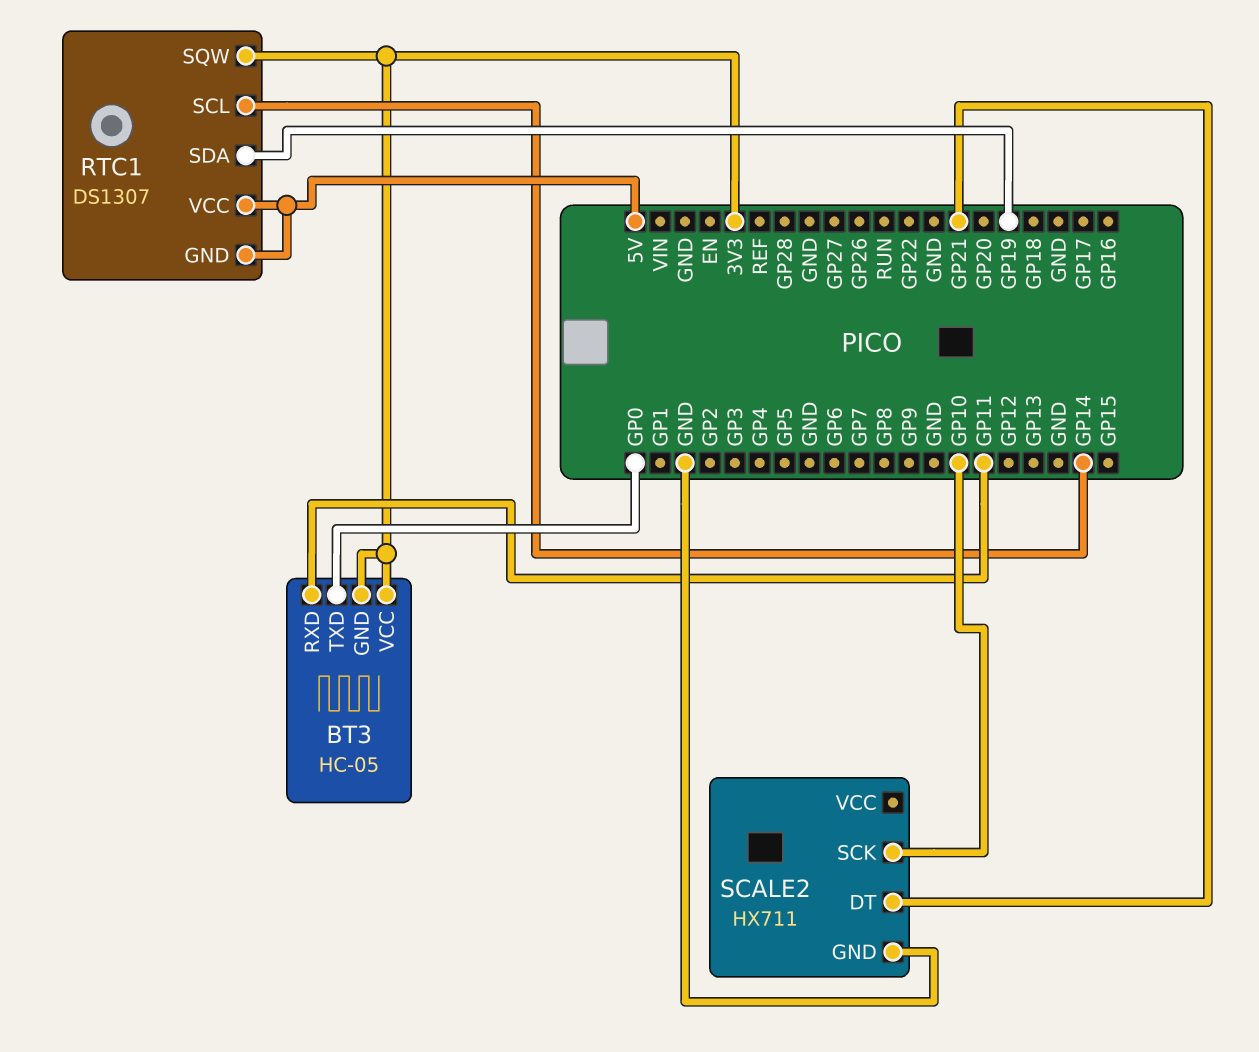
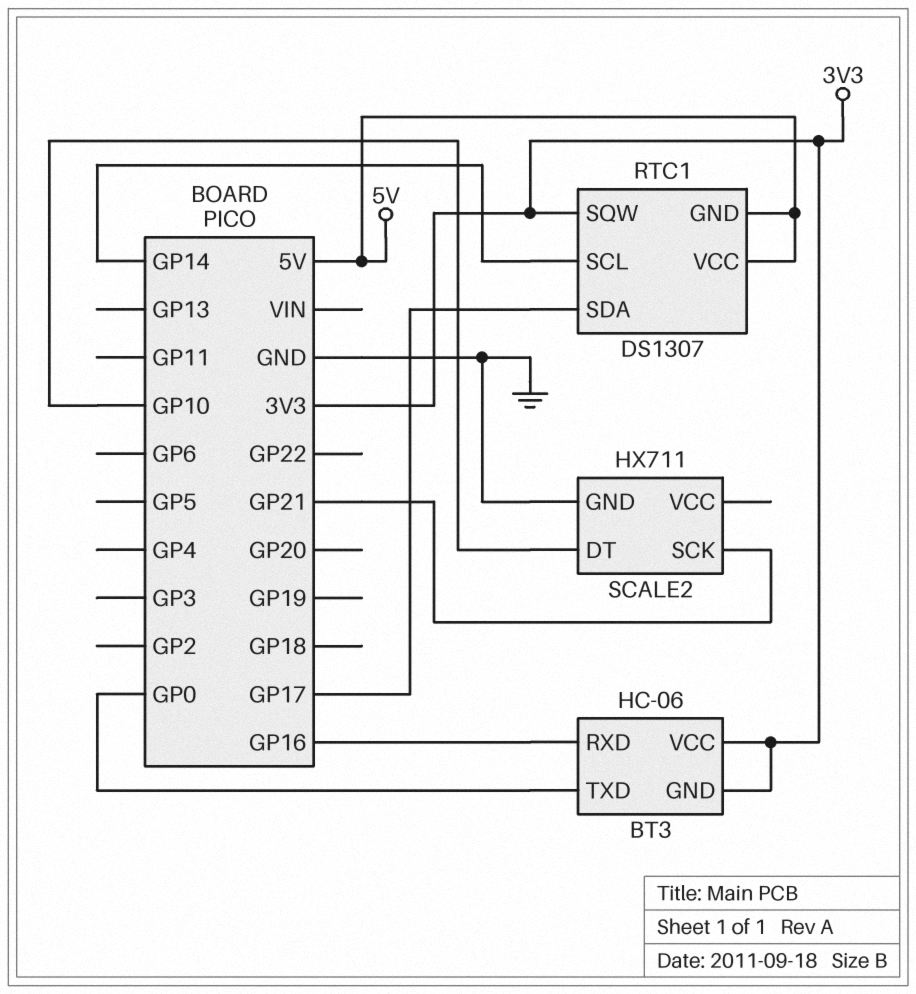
BT3: HC-05 -> HC-06
BT3 pin RXD: GP11 -> GP16
RTC1 pin SDA: GP19 -> GP17
SCALE2 pin DT: GP21 -> GP10
SCALE2 pin SCK: GP10 -> GP21

